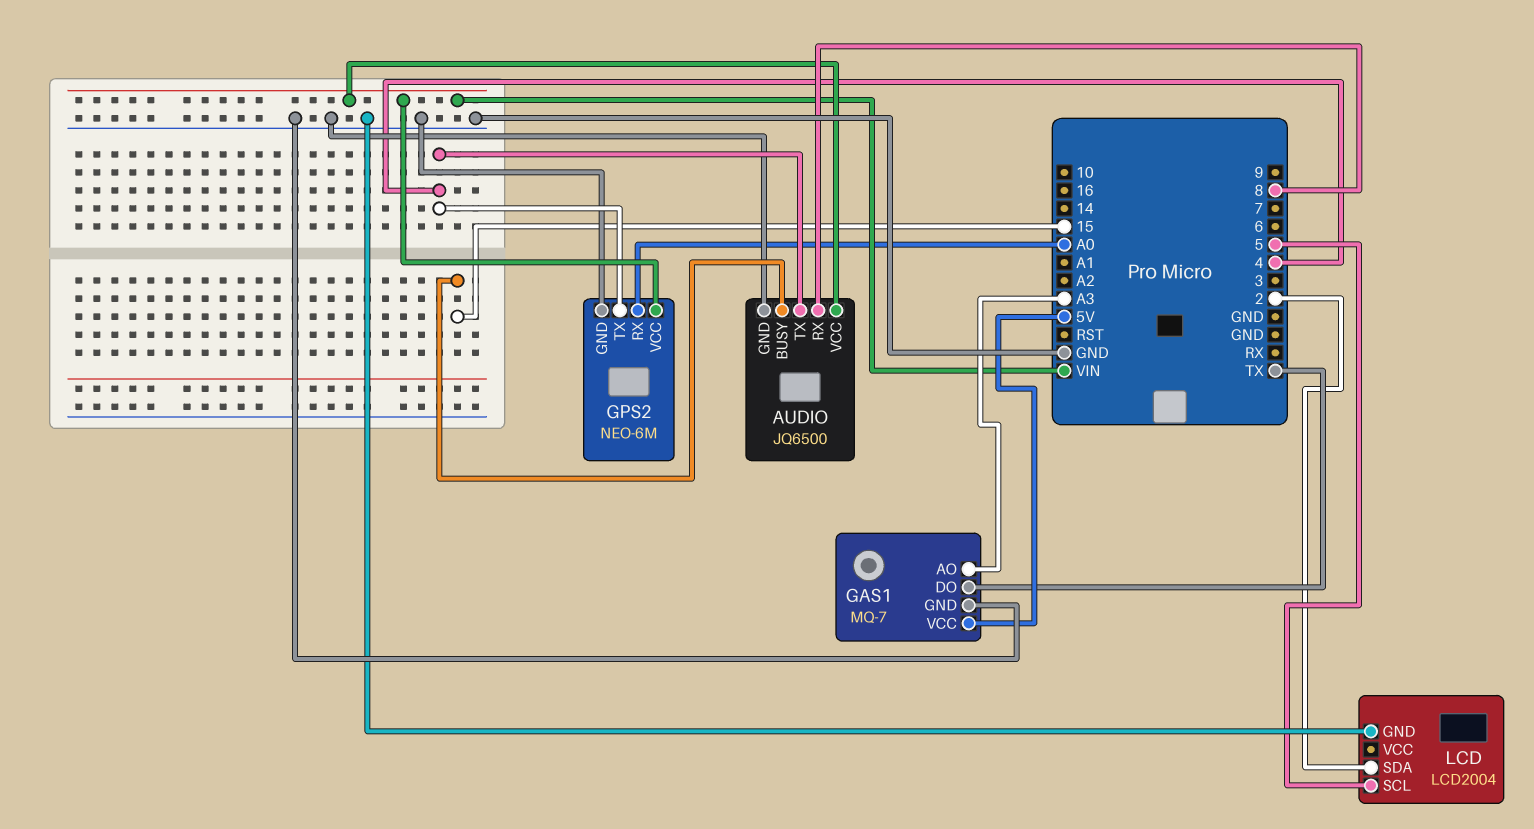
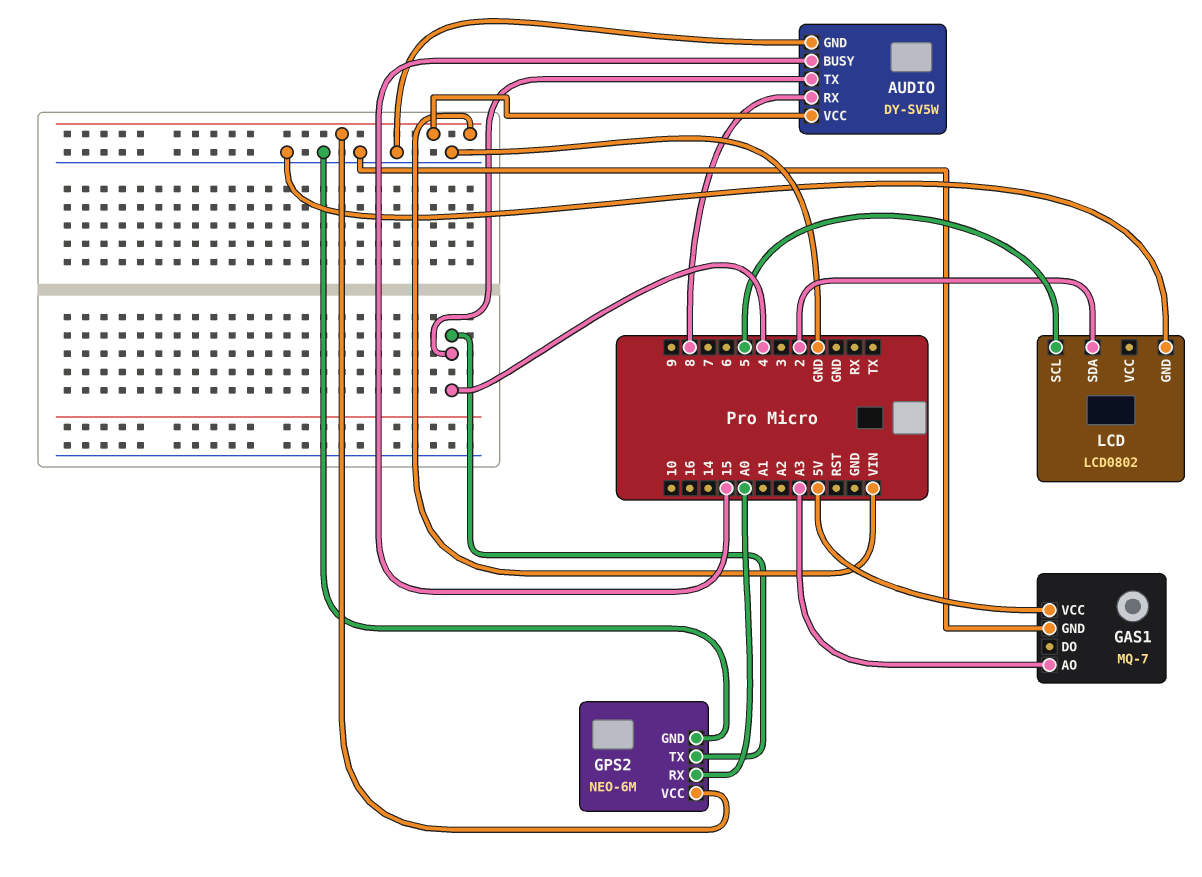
AUDIO: JQ6500 -> DY-SV5W
GAS1 pin DO: TX -> none
LCD: LCD2004 -> LCD0802

